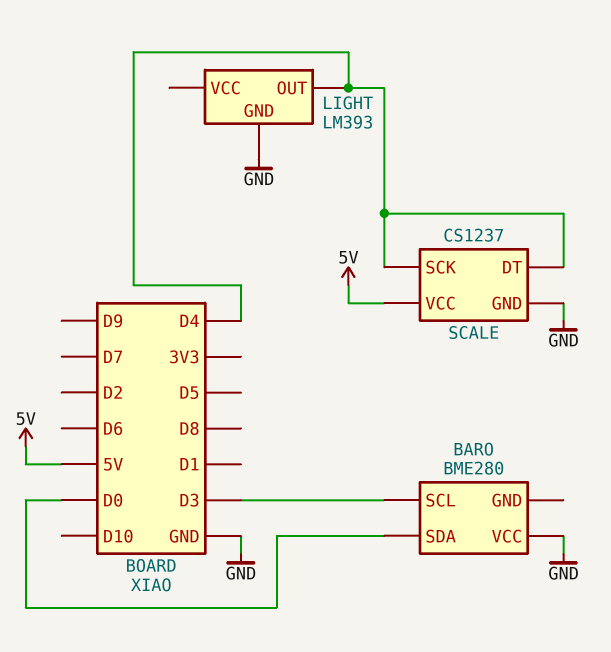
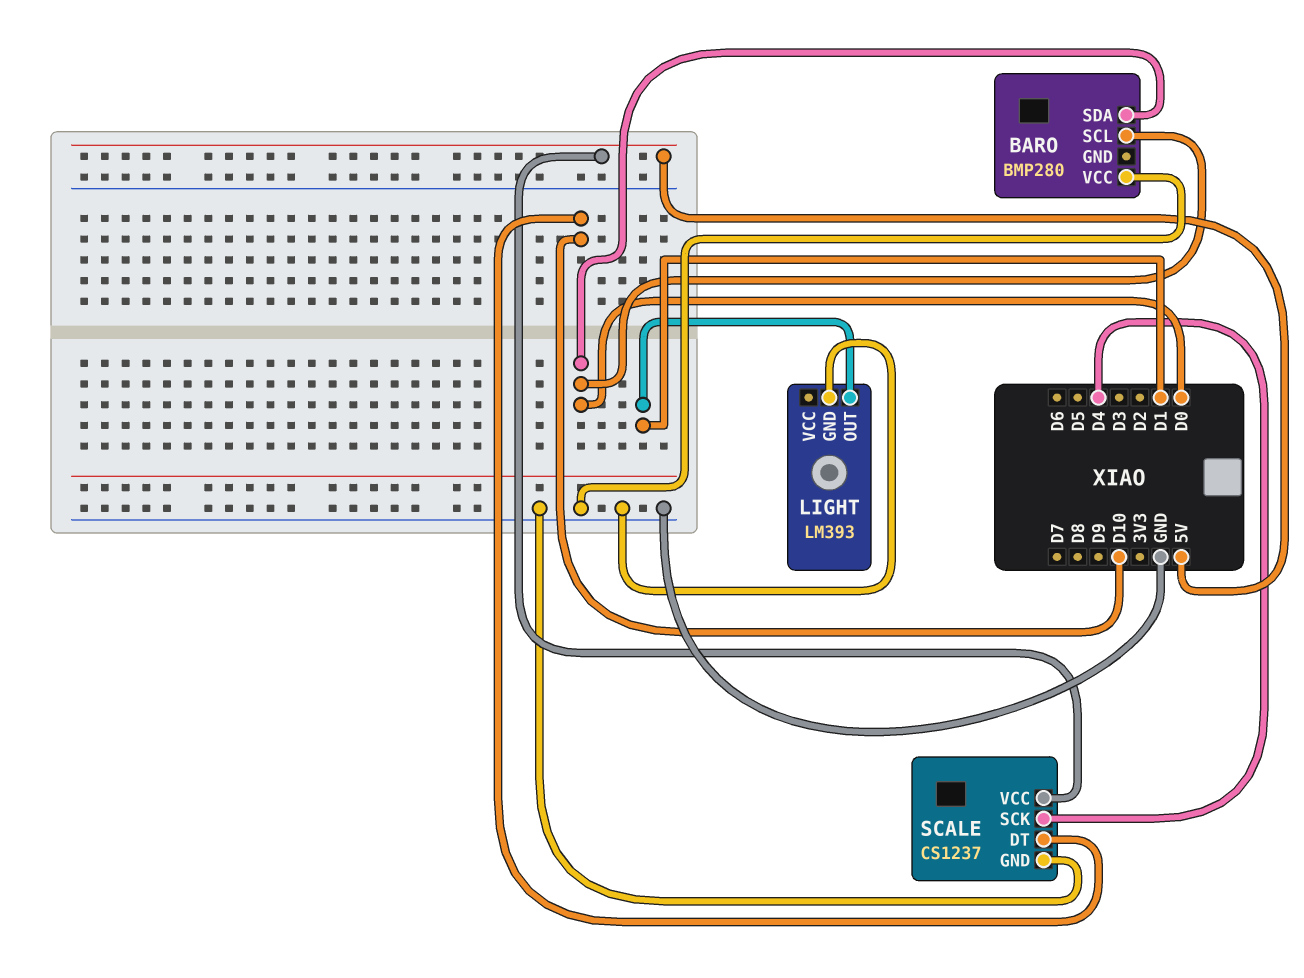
BARO: BME280 -> BMP280
BARO pin SCL: D3 -> D0
LIGHT pin OUT: D4 -> D1
SCALE pin DT: D4 -> D10

